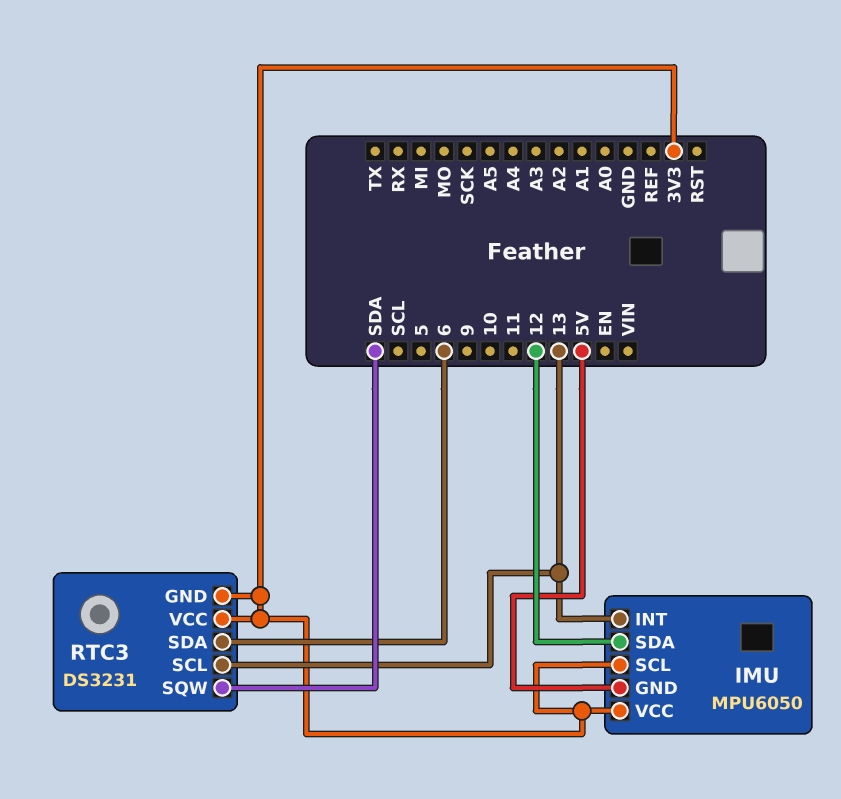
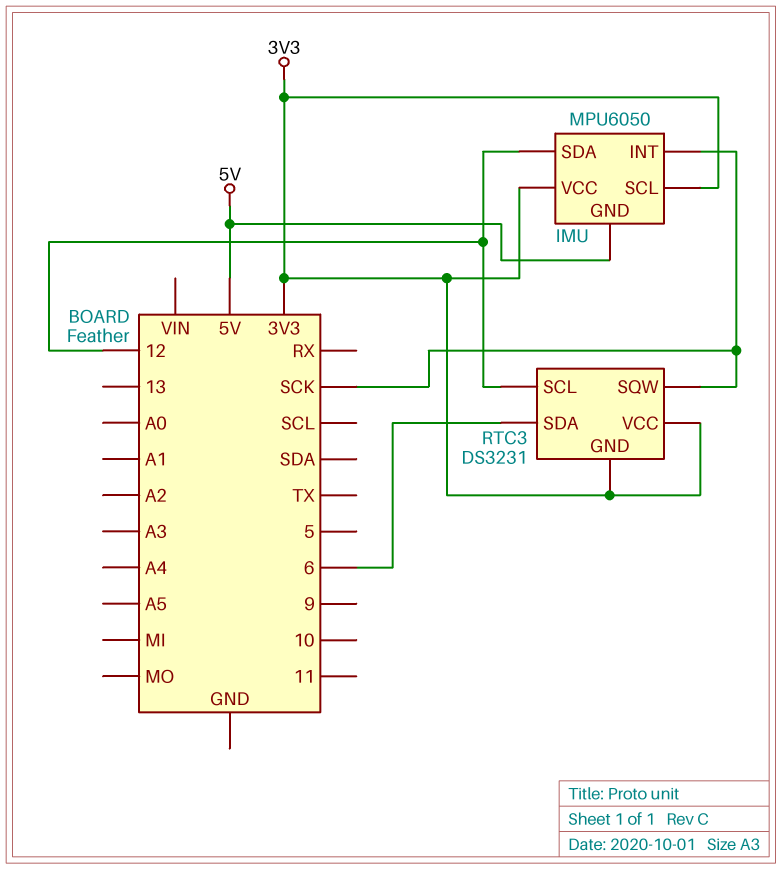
IMU pin INT: 13 -> SCK
RTC3 pin SCL: 13 -> 12
RTC3 pin SQW: SDA -> SCK

